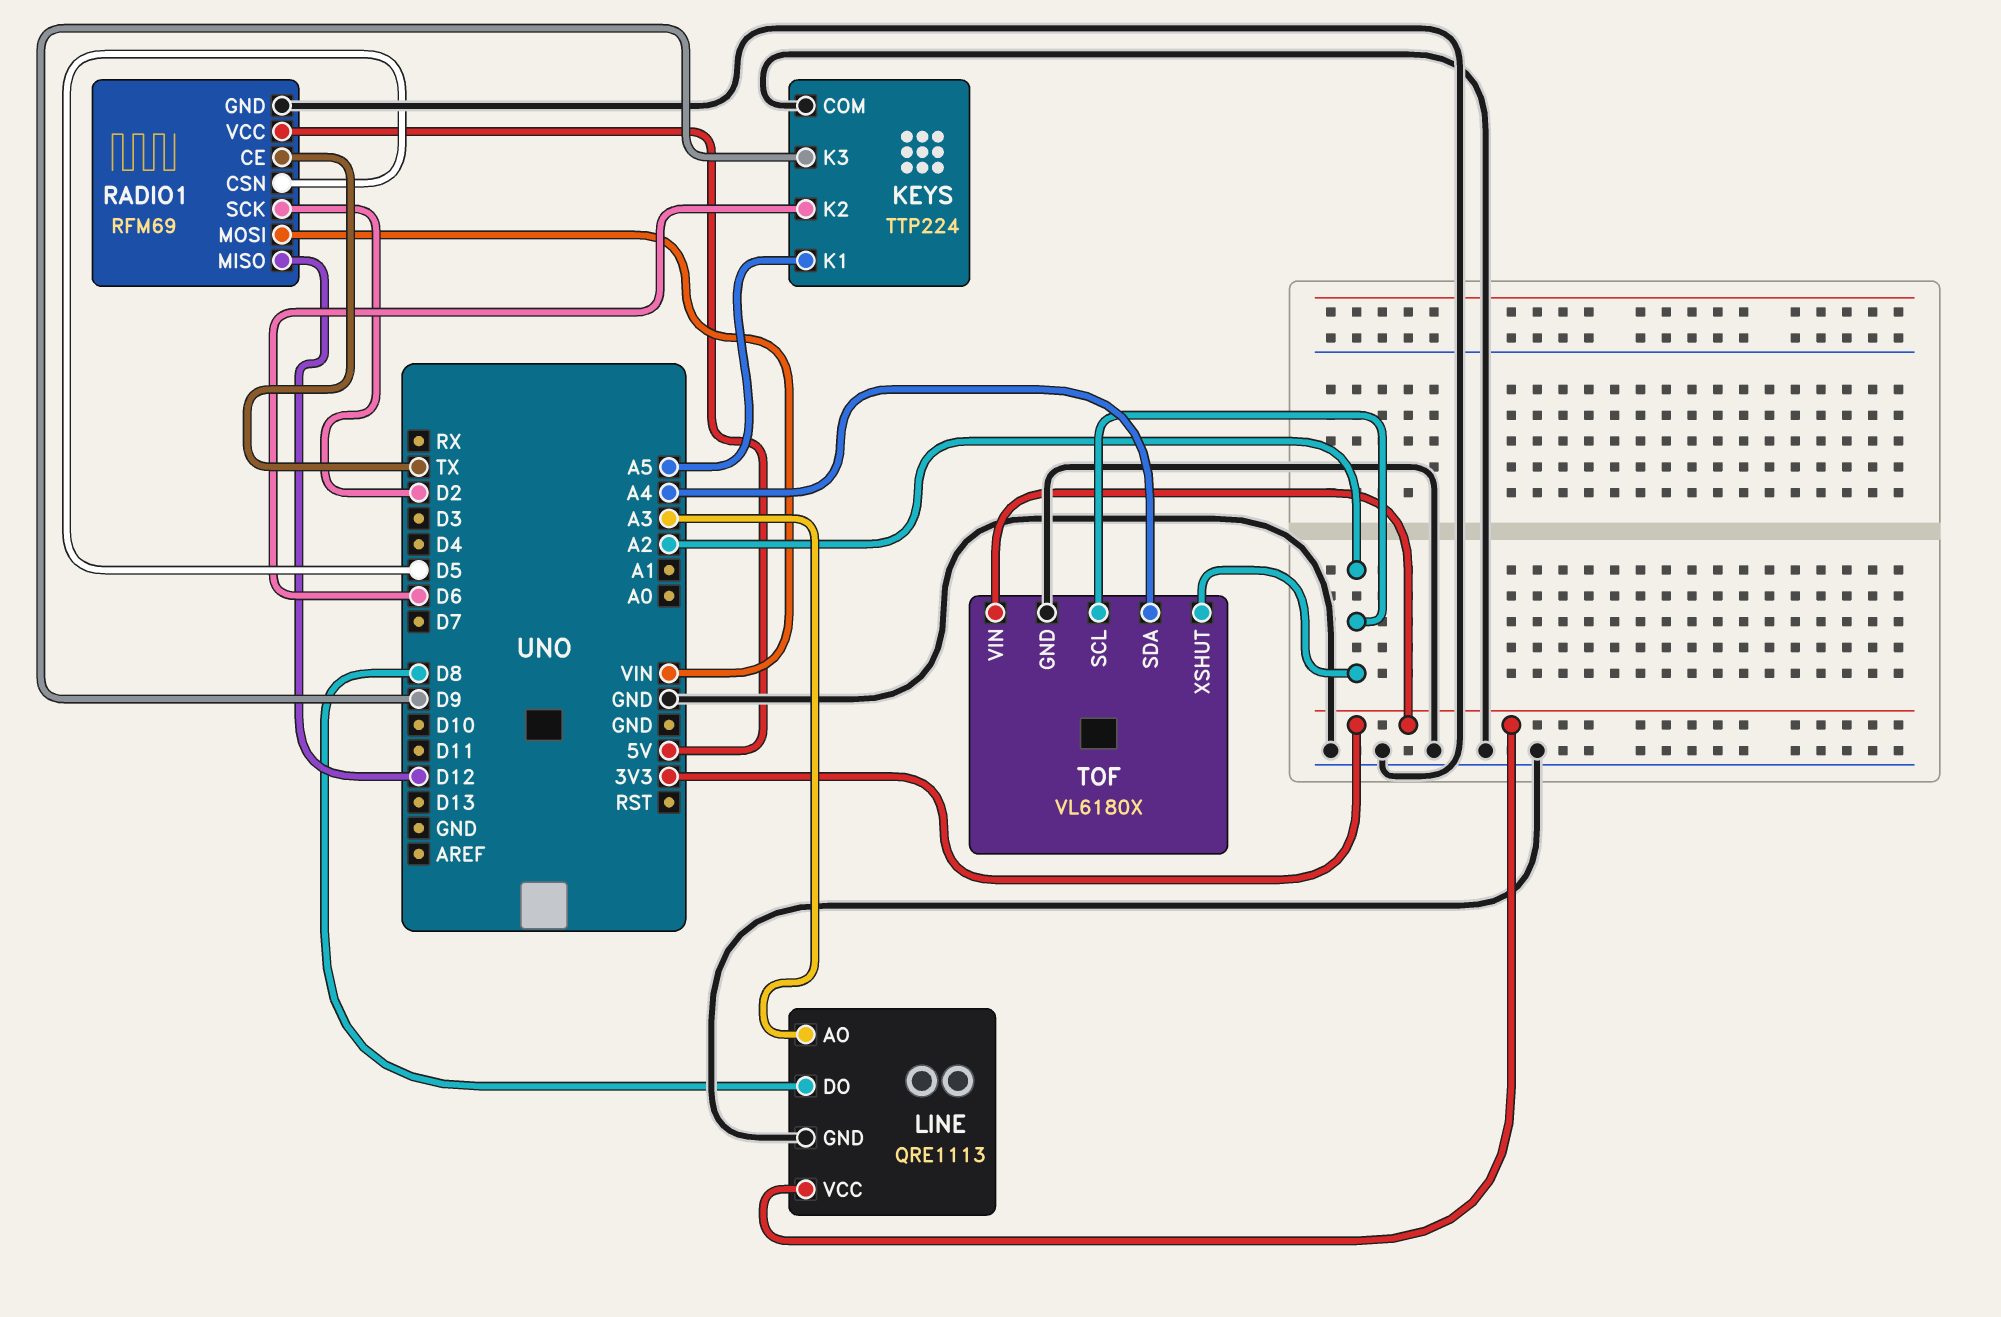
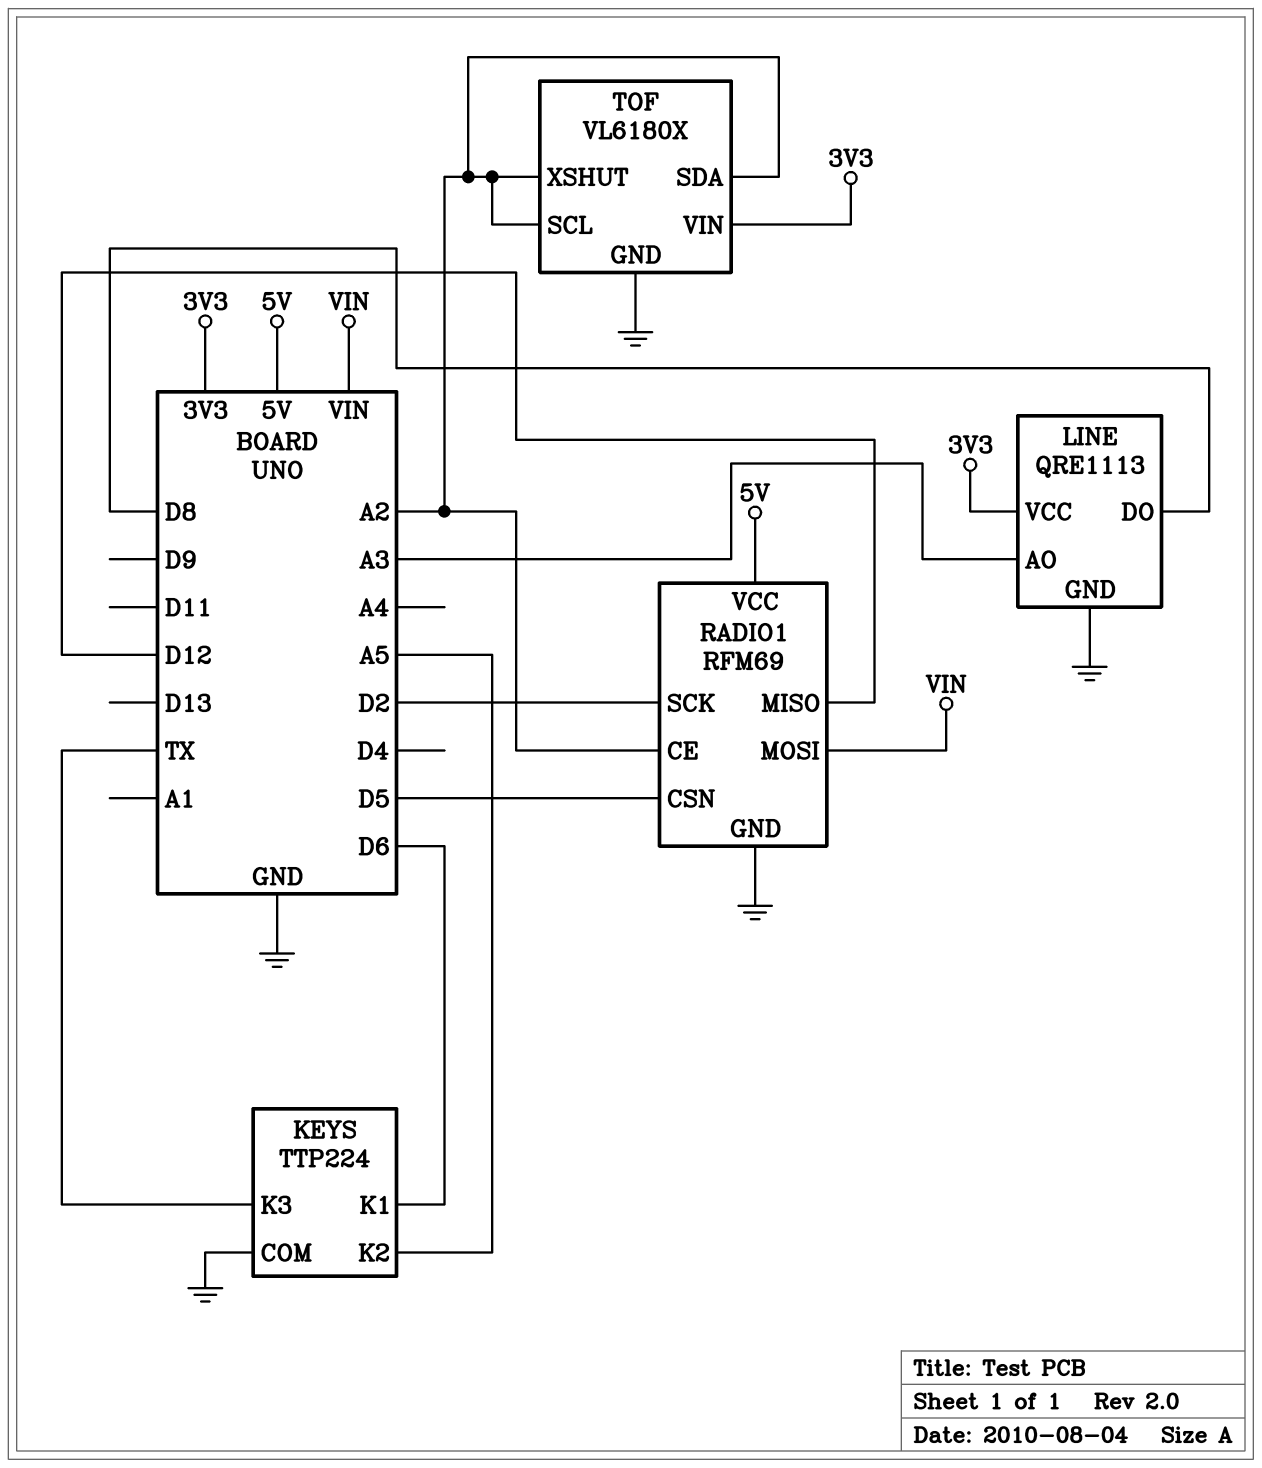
KEYS pin K1: A5 -> D6
KEYS pin K2: D6 -> A5
KEYS pin K3: D9 -> TX
RADIO1 pin CE: TX -> A2
TOF pin SDA: A4 -> A2

